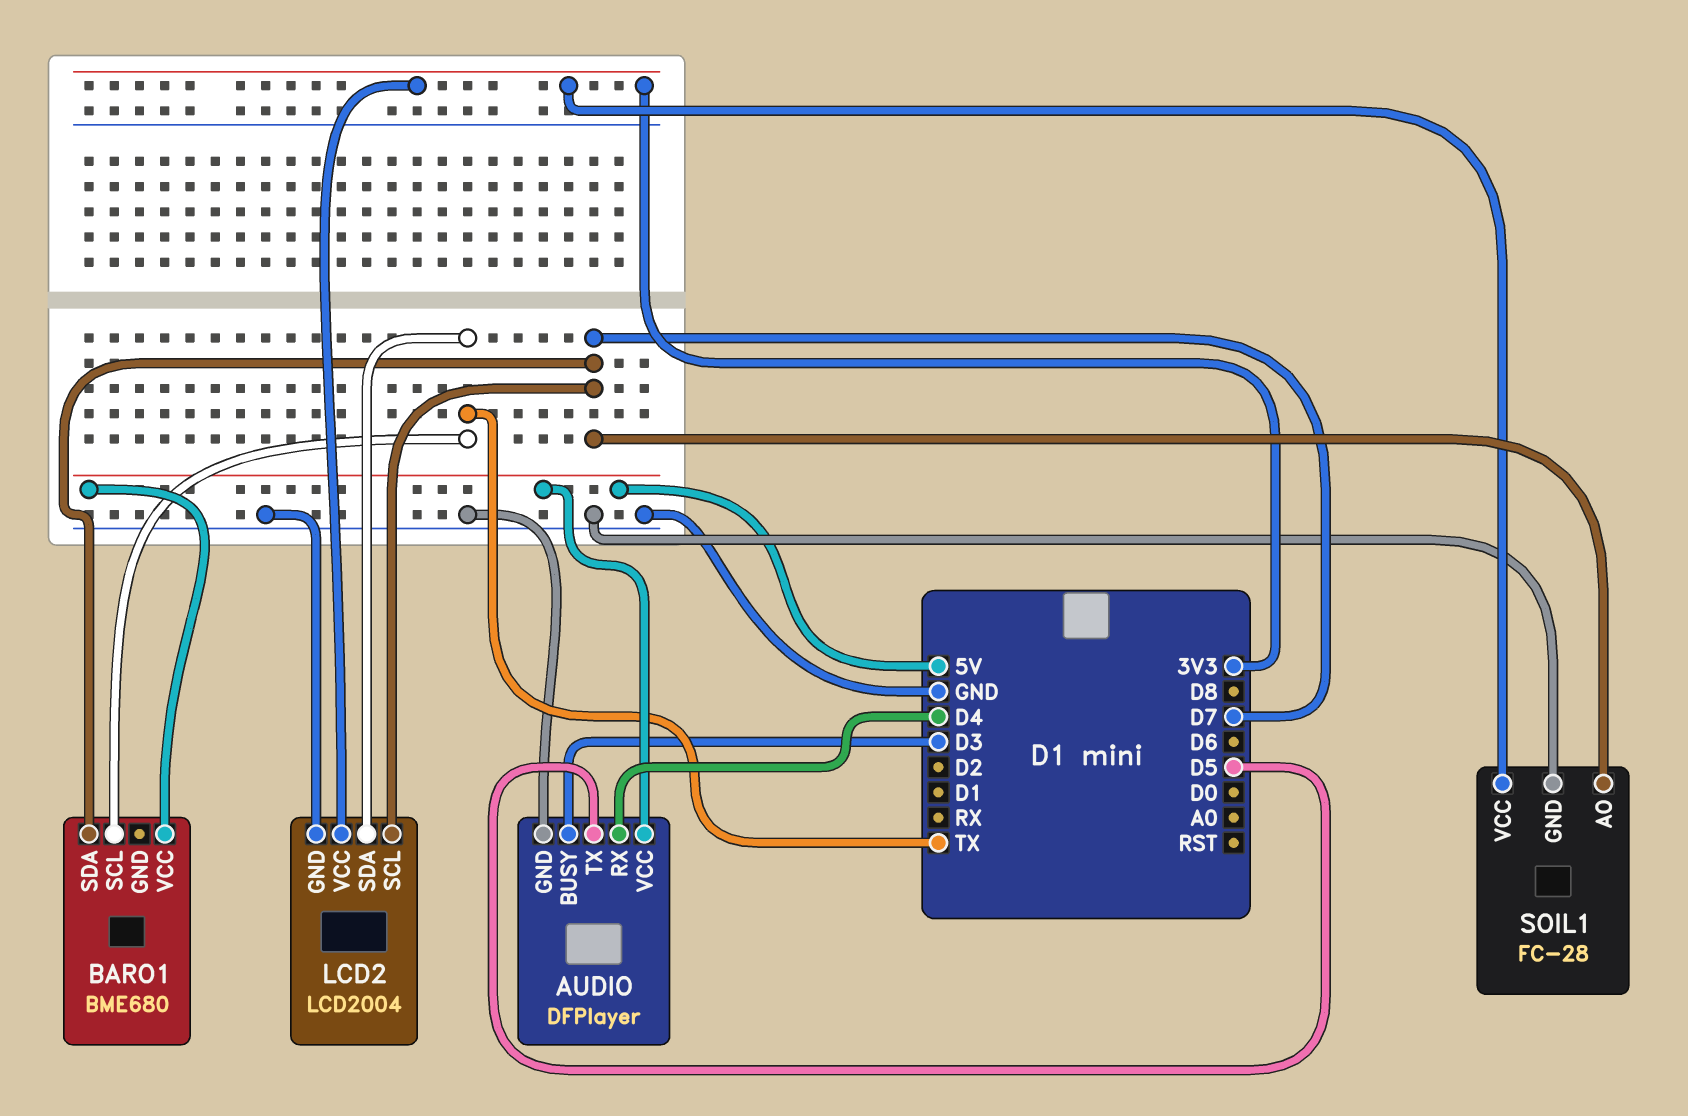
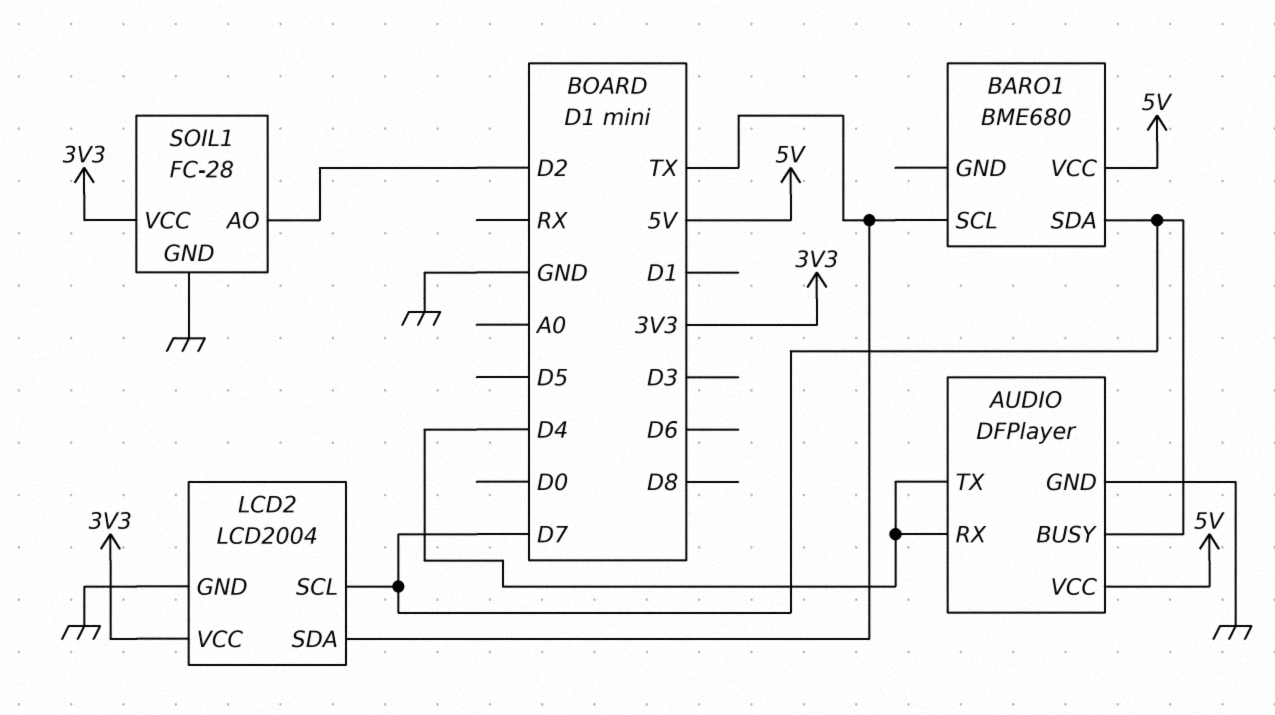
AUDIO pin BUSY: D3 -> D7
AUDIO pin TX: D5 -> D4
SOIL1 pin AO: D7 -> D2

